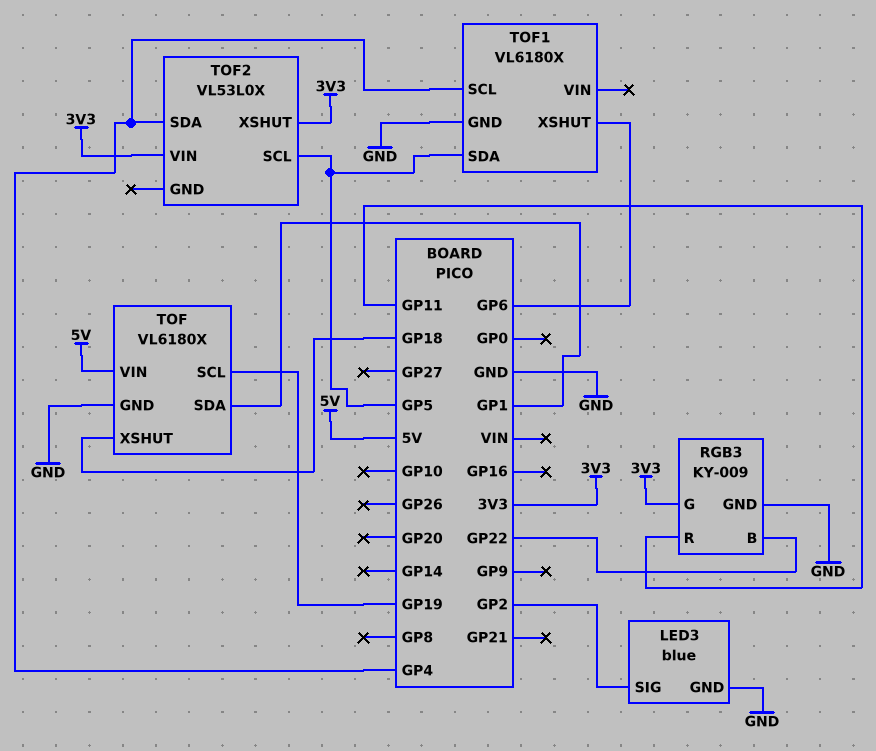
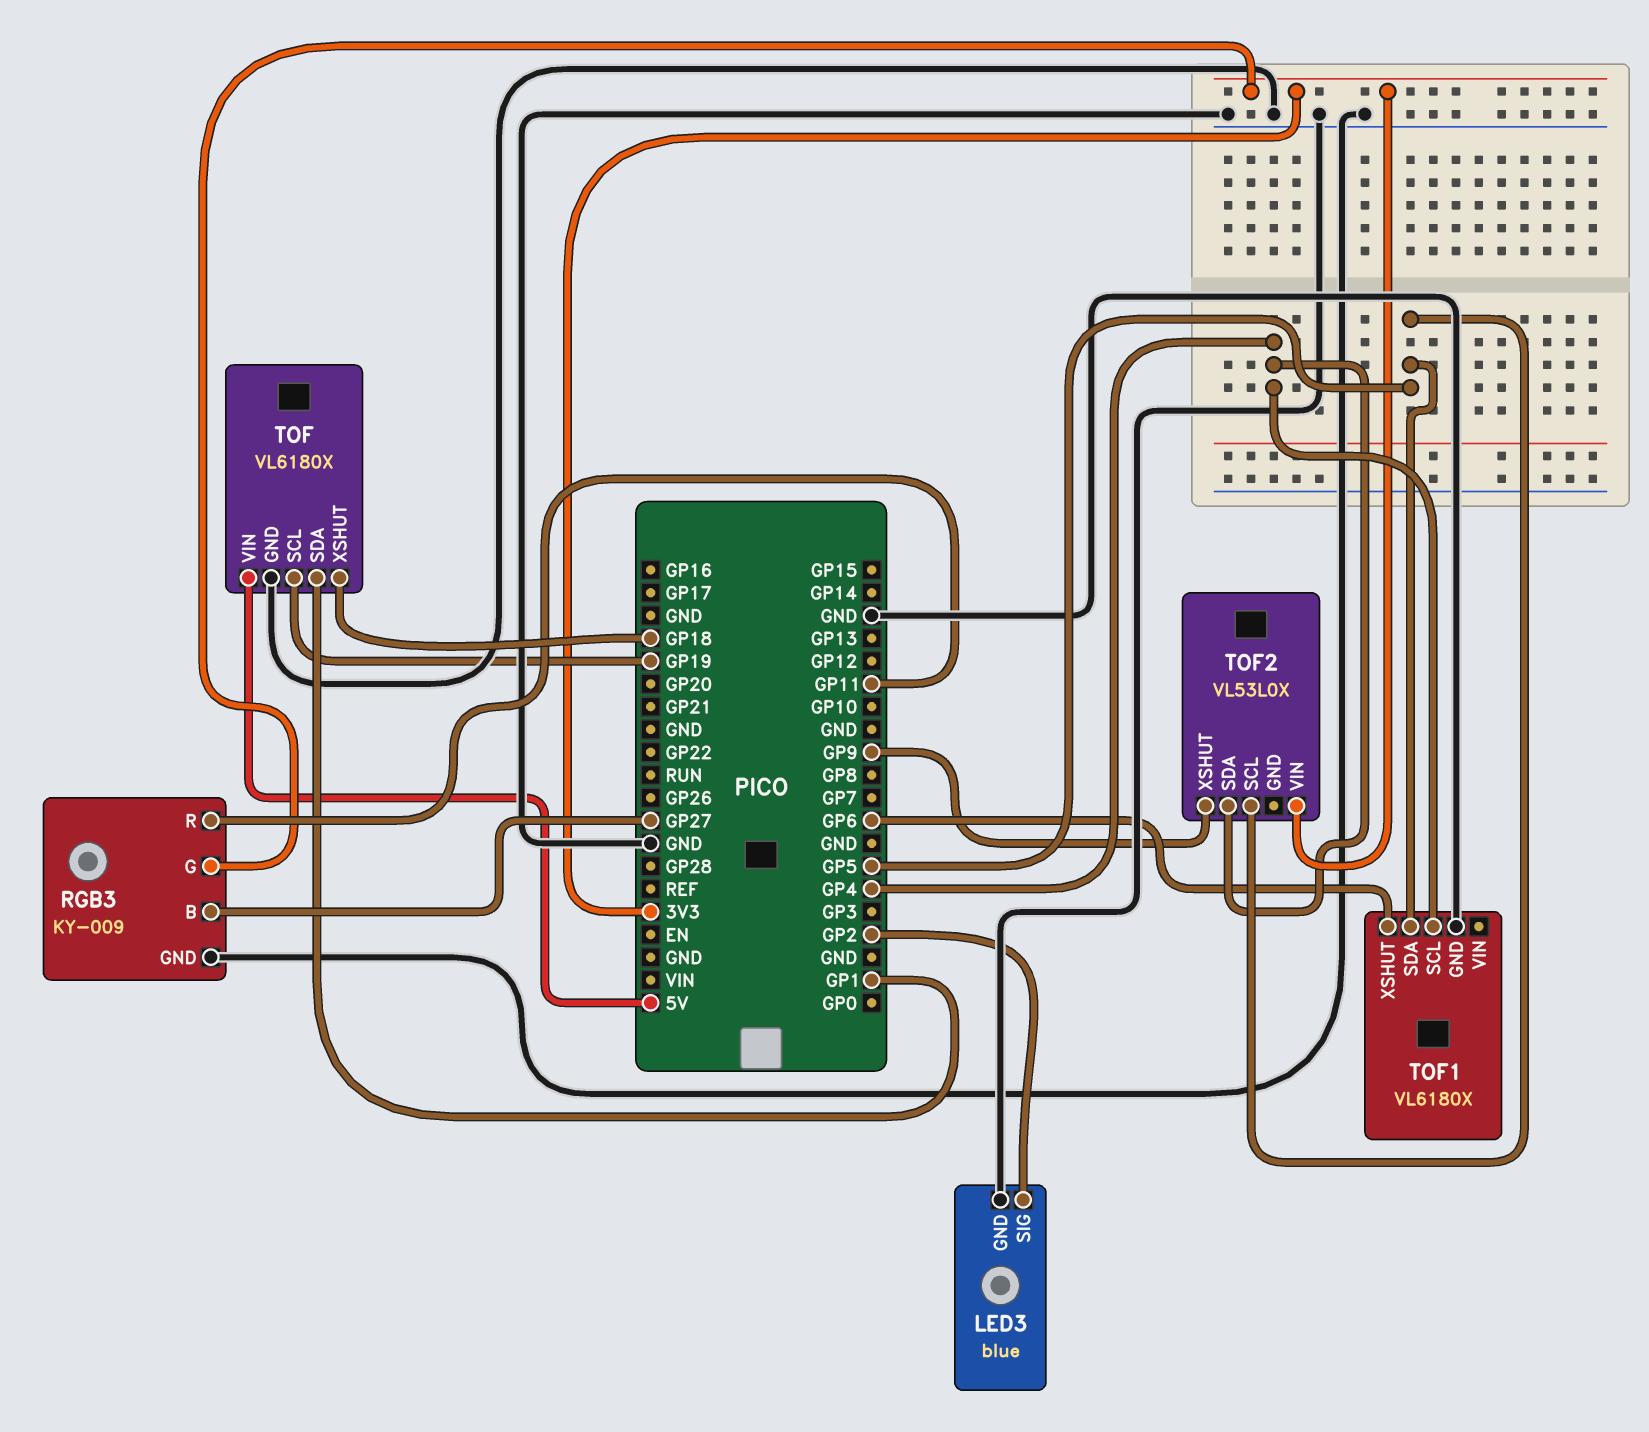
RGB3 pin B: GP22 -> GP27
TOF2 pin XSHUT: 3V3 -> GP9

